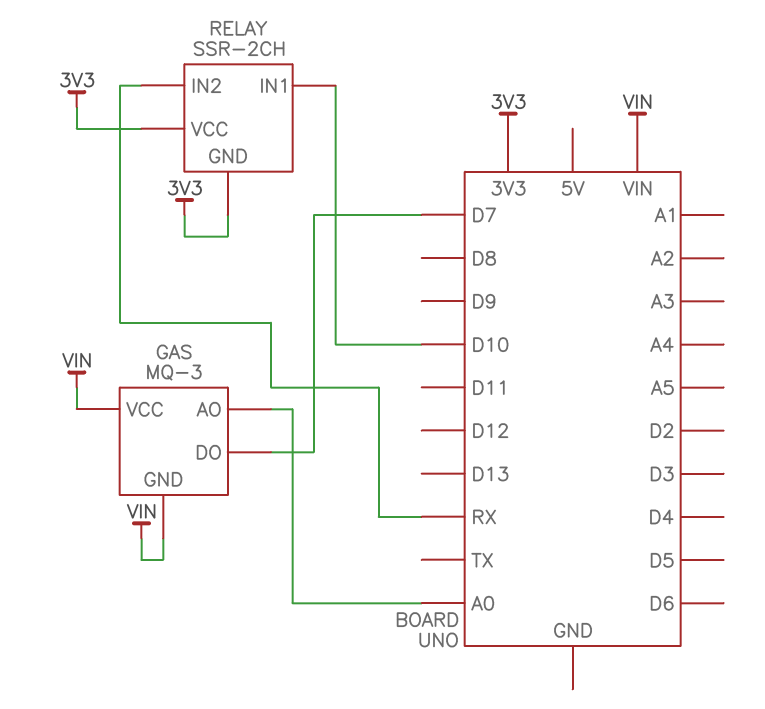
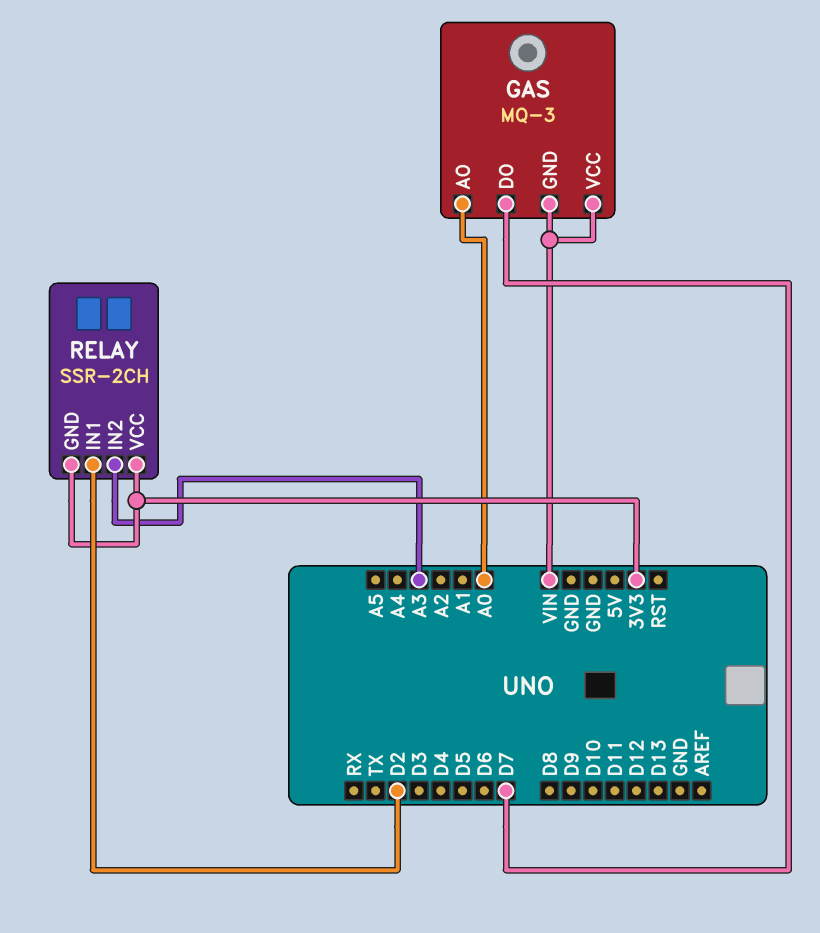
RELAY pin IN1: D10 -> D2
RELAY pin IN2: RX -> A3

